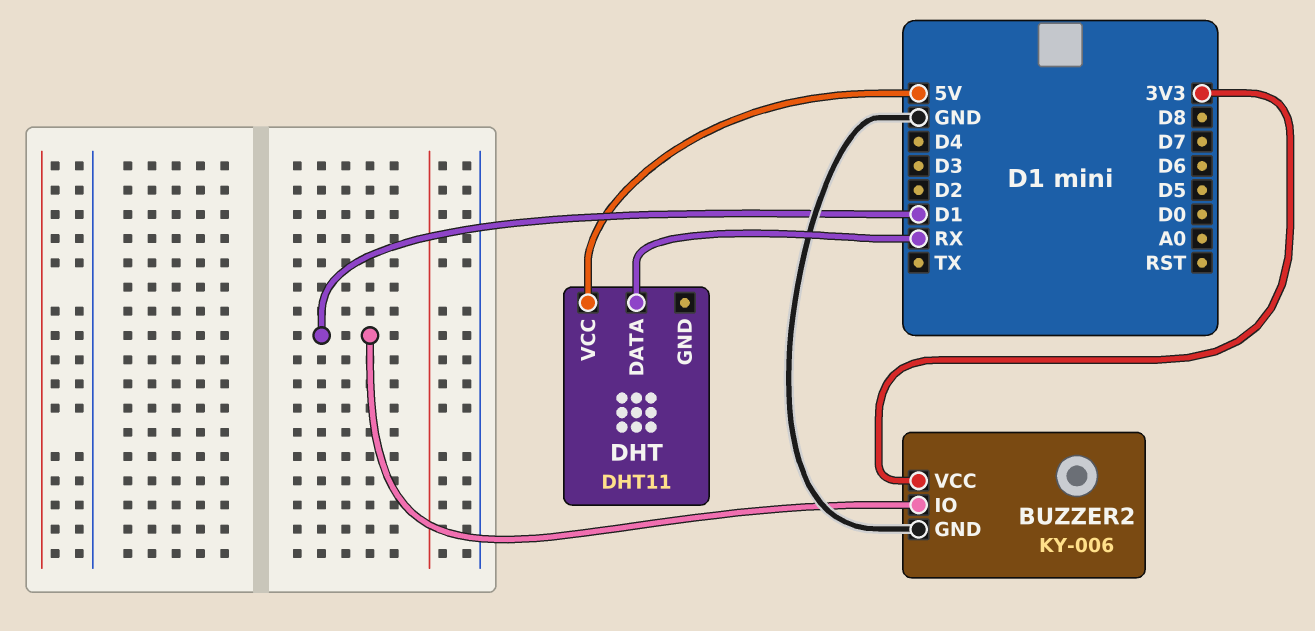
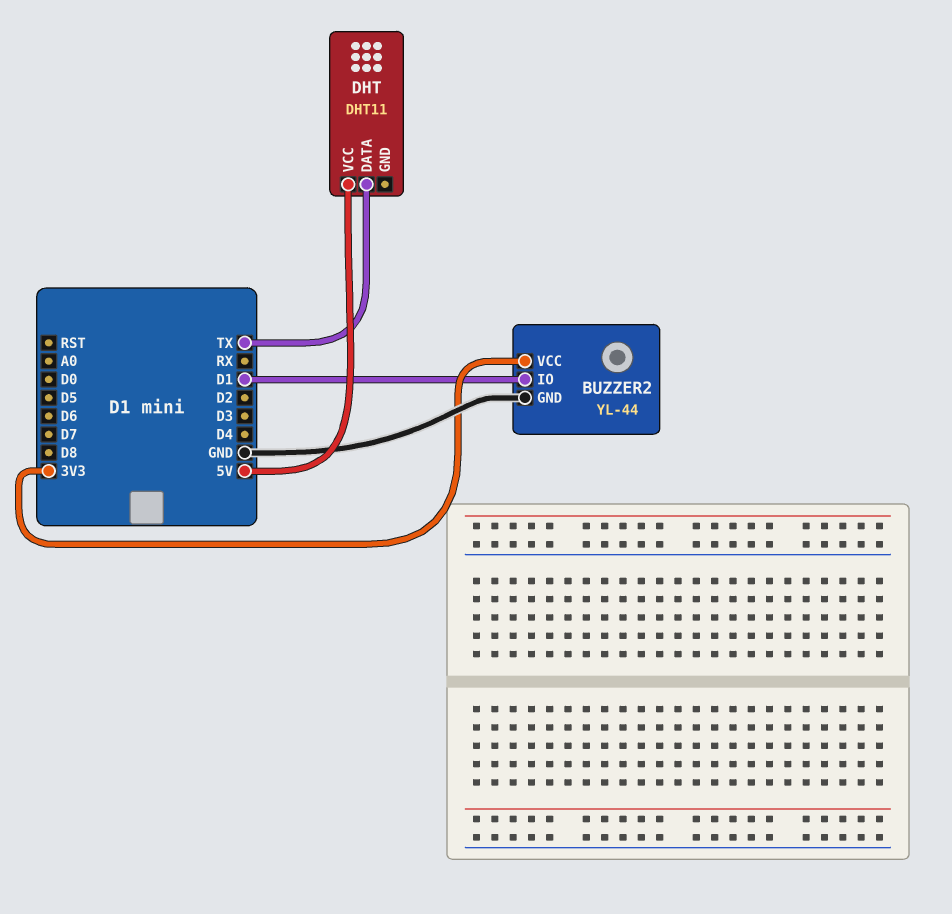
BUZZER2: KY-006 -> YL-44
DHT pin DATA: RX -> TX

